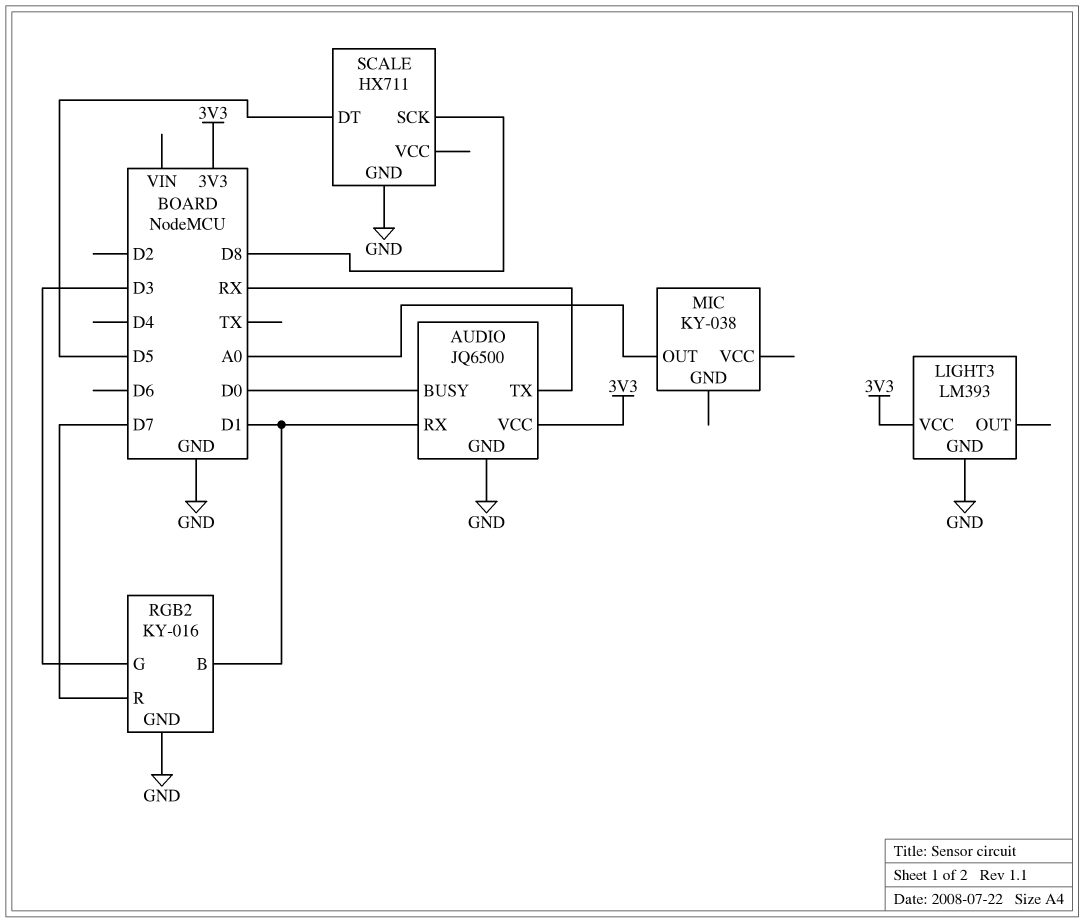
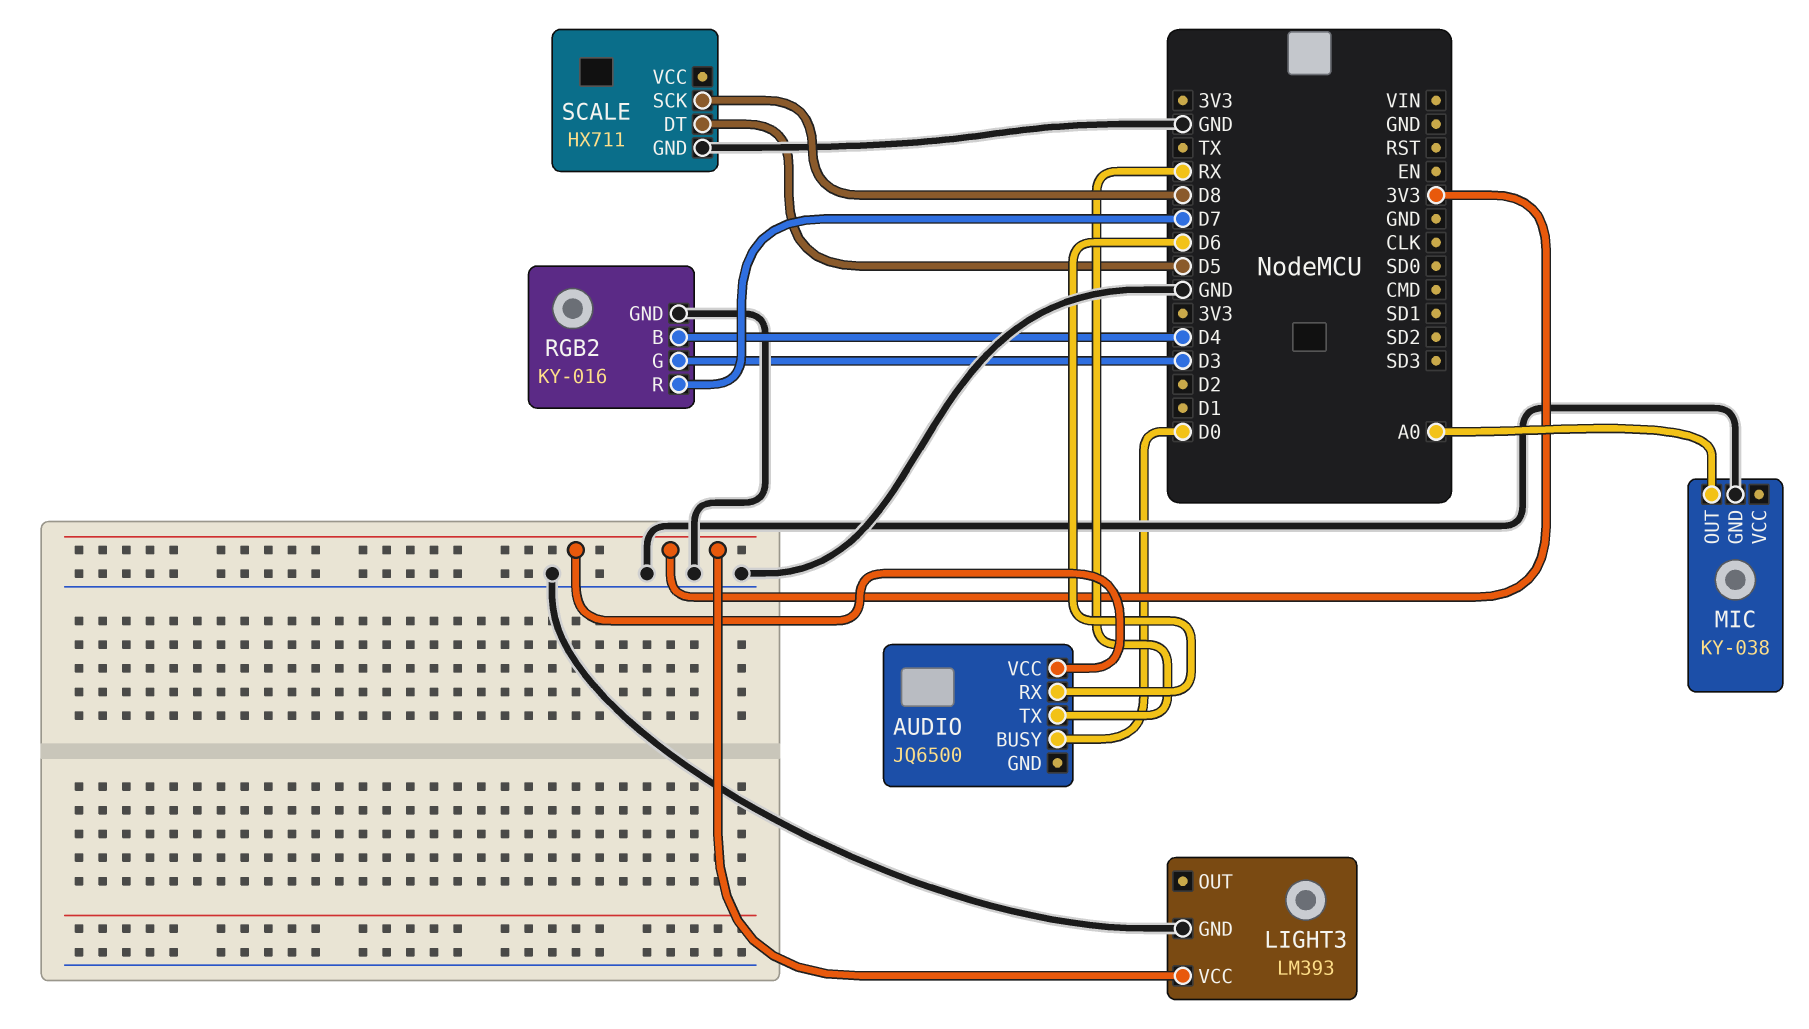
AUDIO pin GND: GND -> none
AUDIO pin RX: D1 -> D6
MIC pin GND: none -> GND
RGB2 pin B: D1 -> D4

